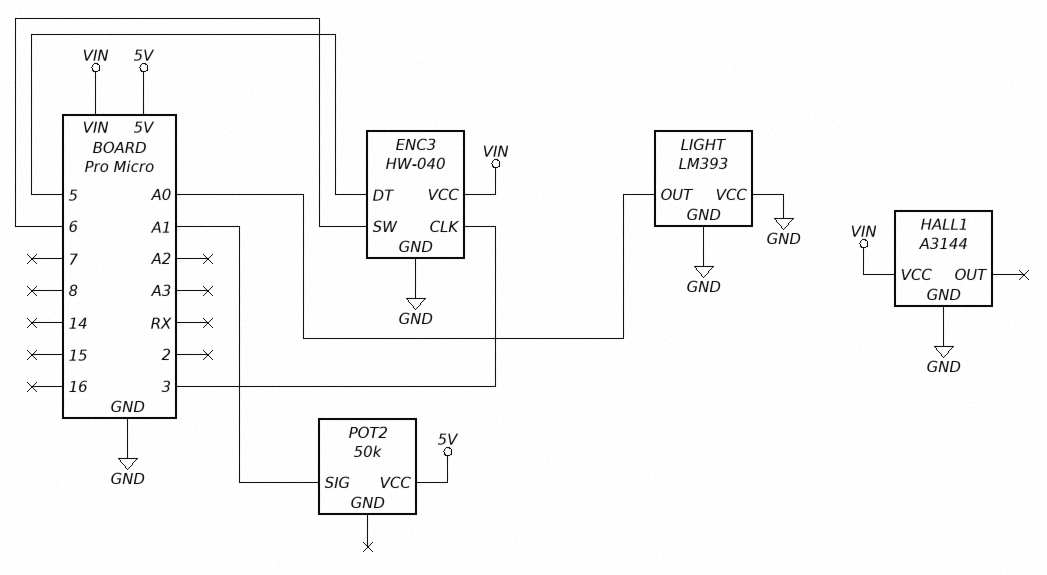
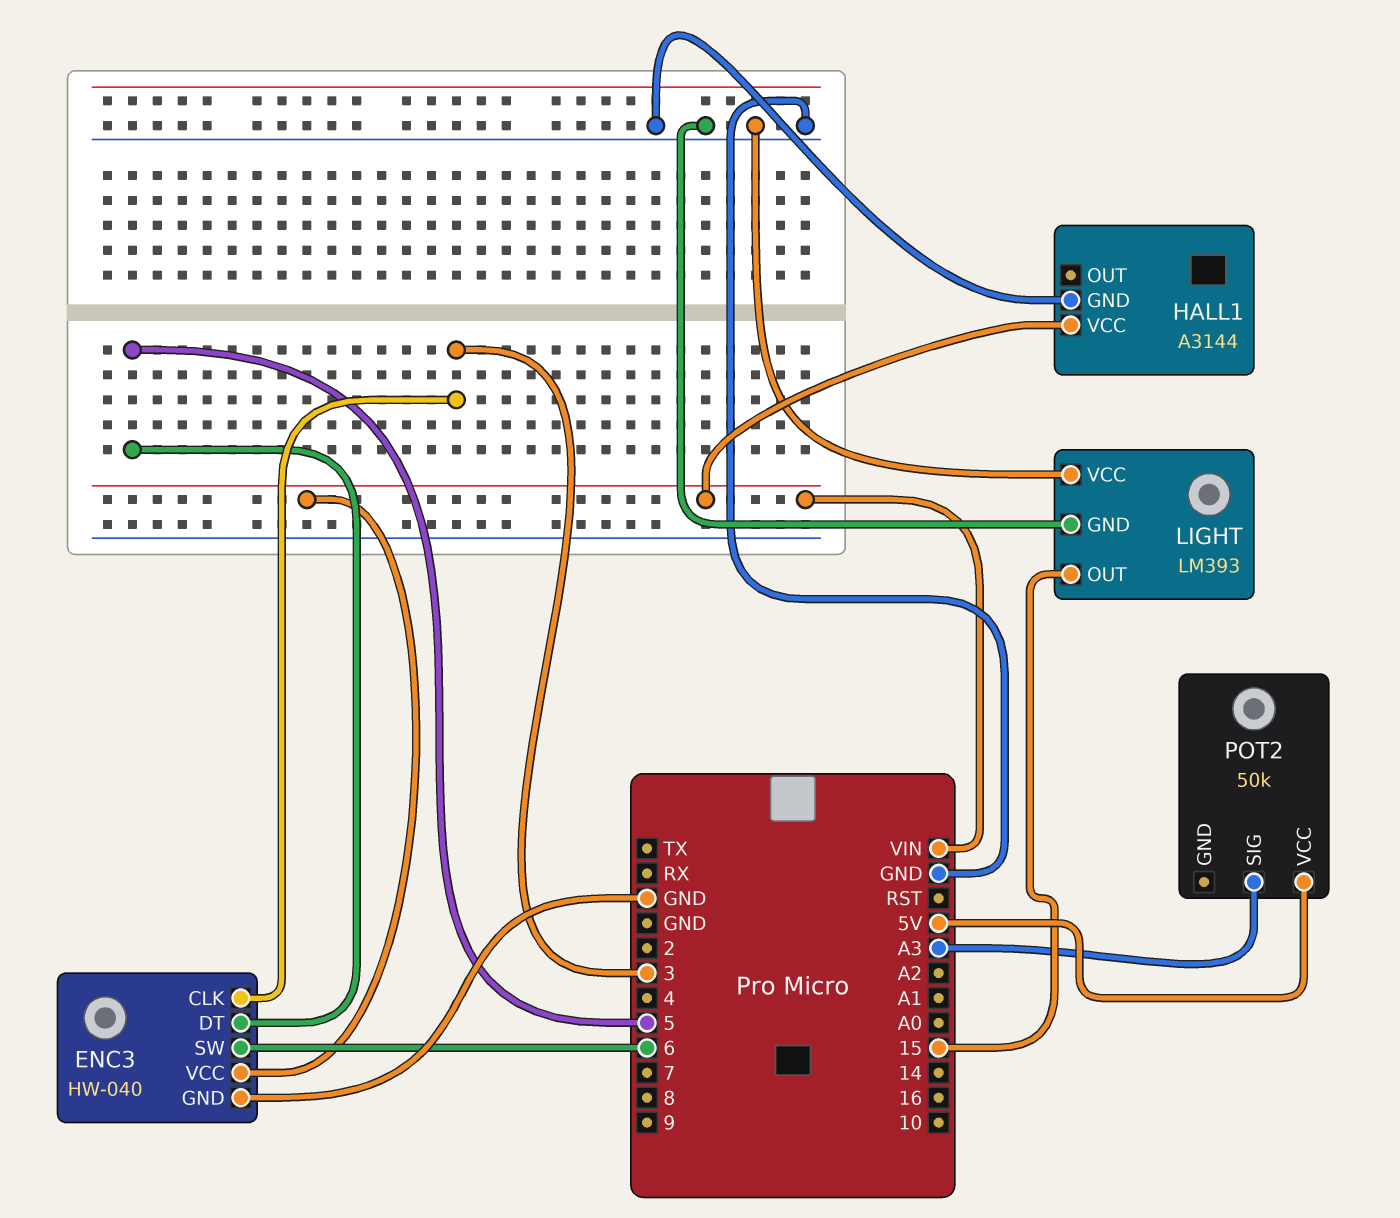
LIGHT pin OUT: A0 -> 15
POT2 pin SIG: A1 -> A3

